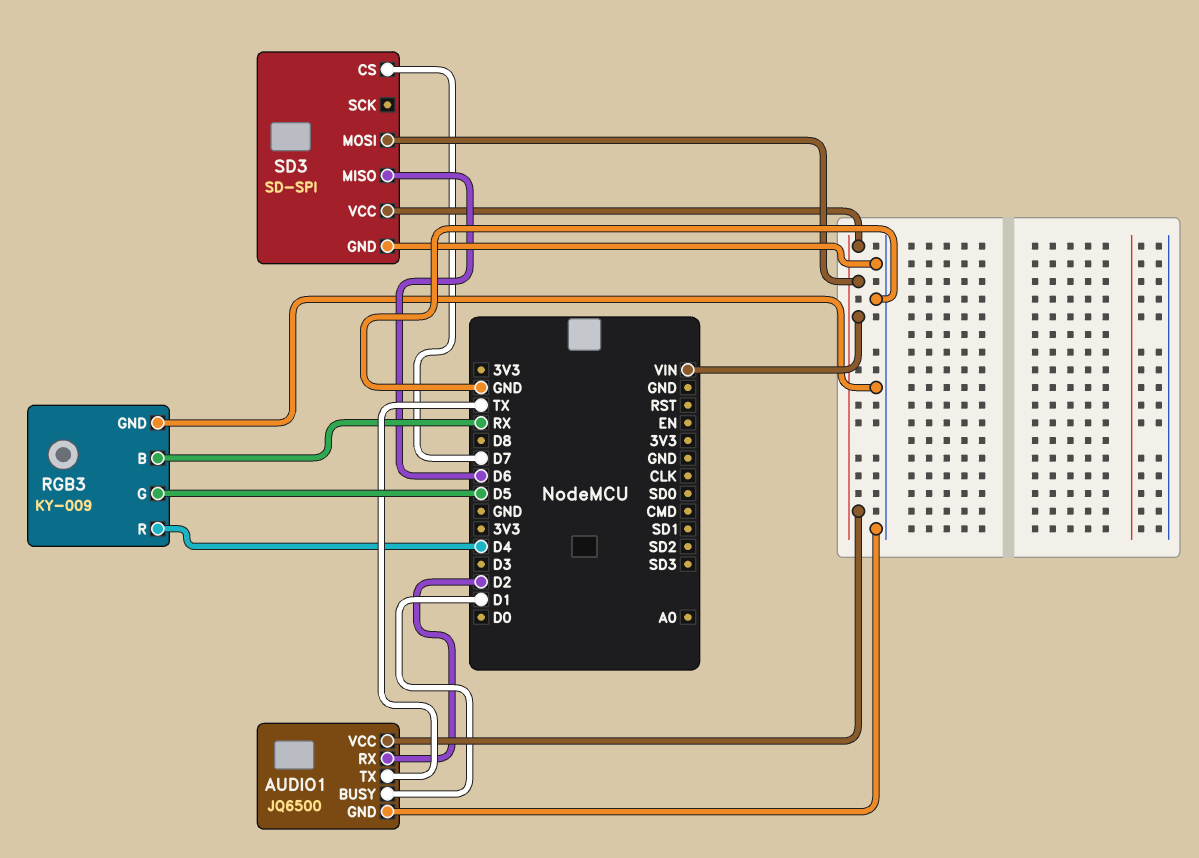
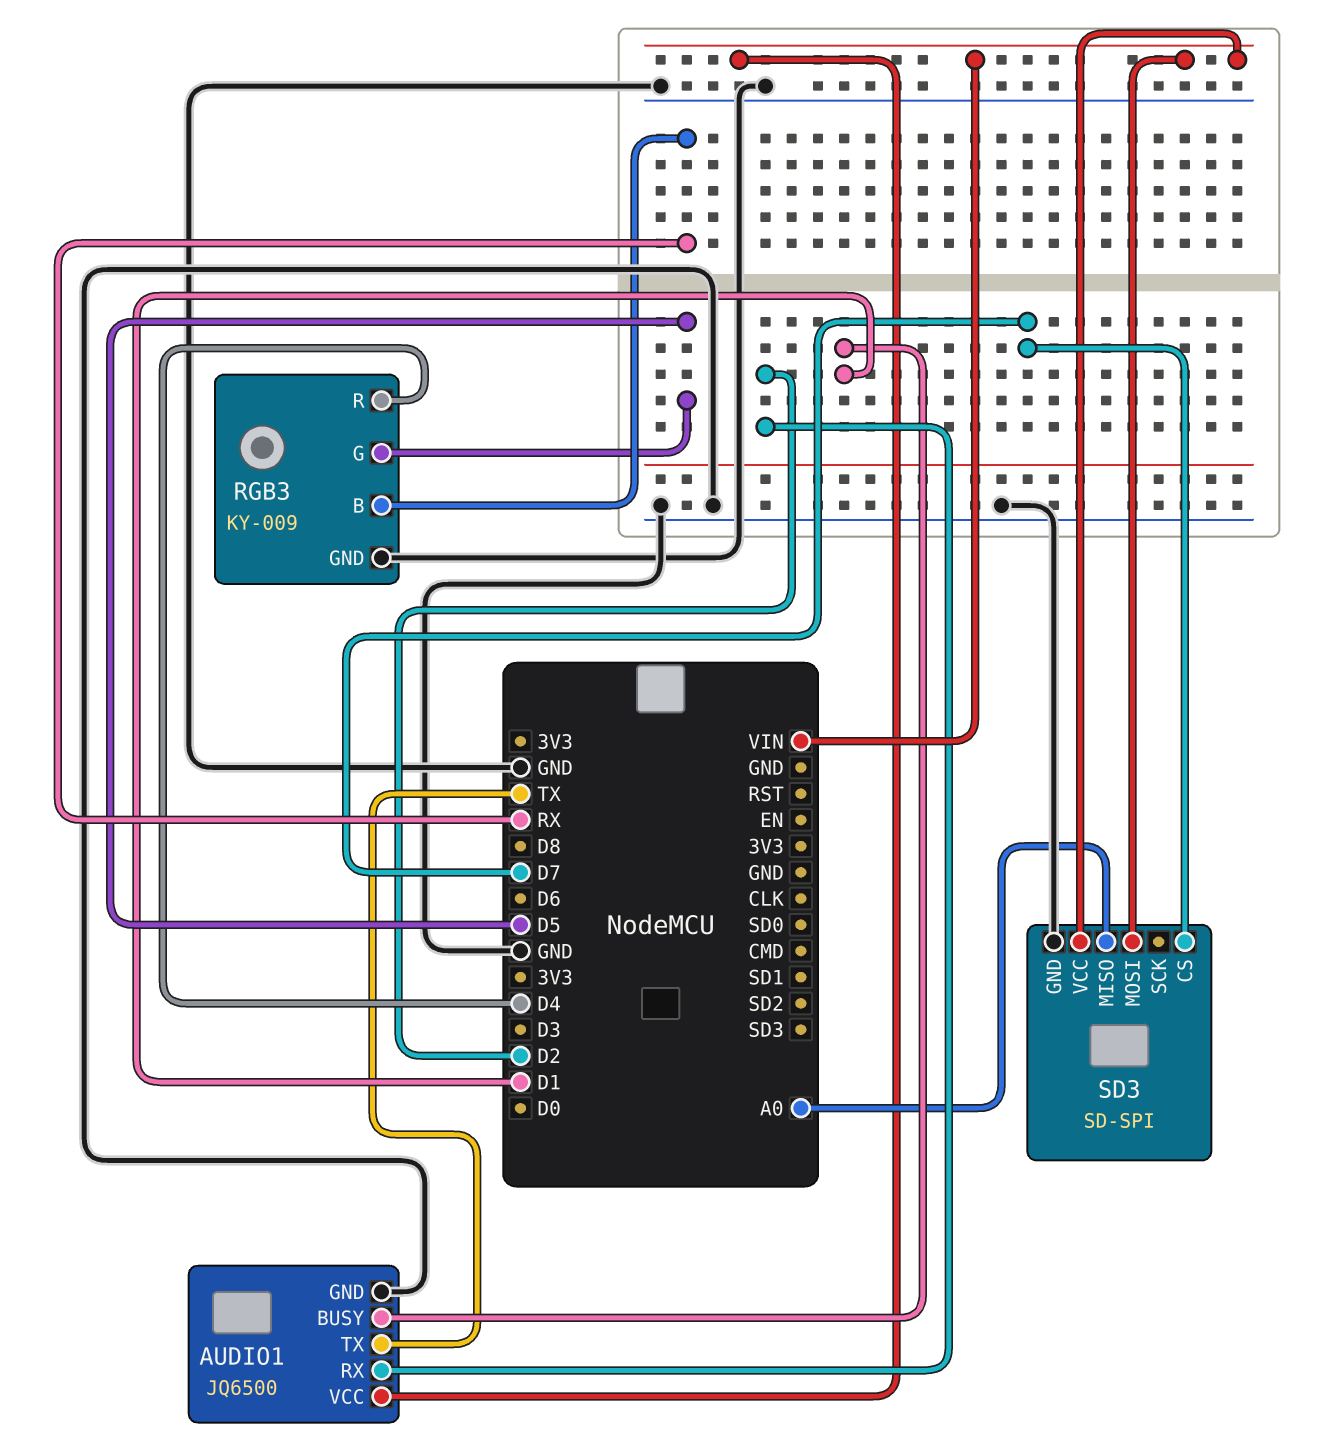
SD3 pin MISO: D6 -> A0

